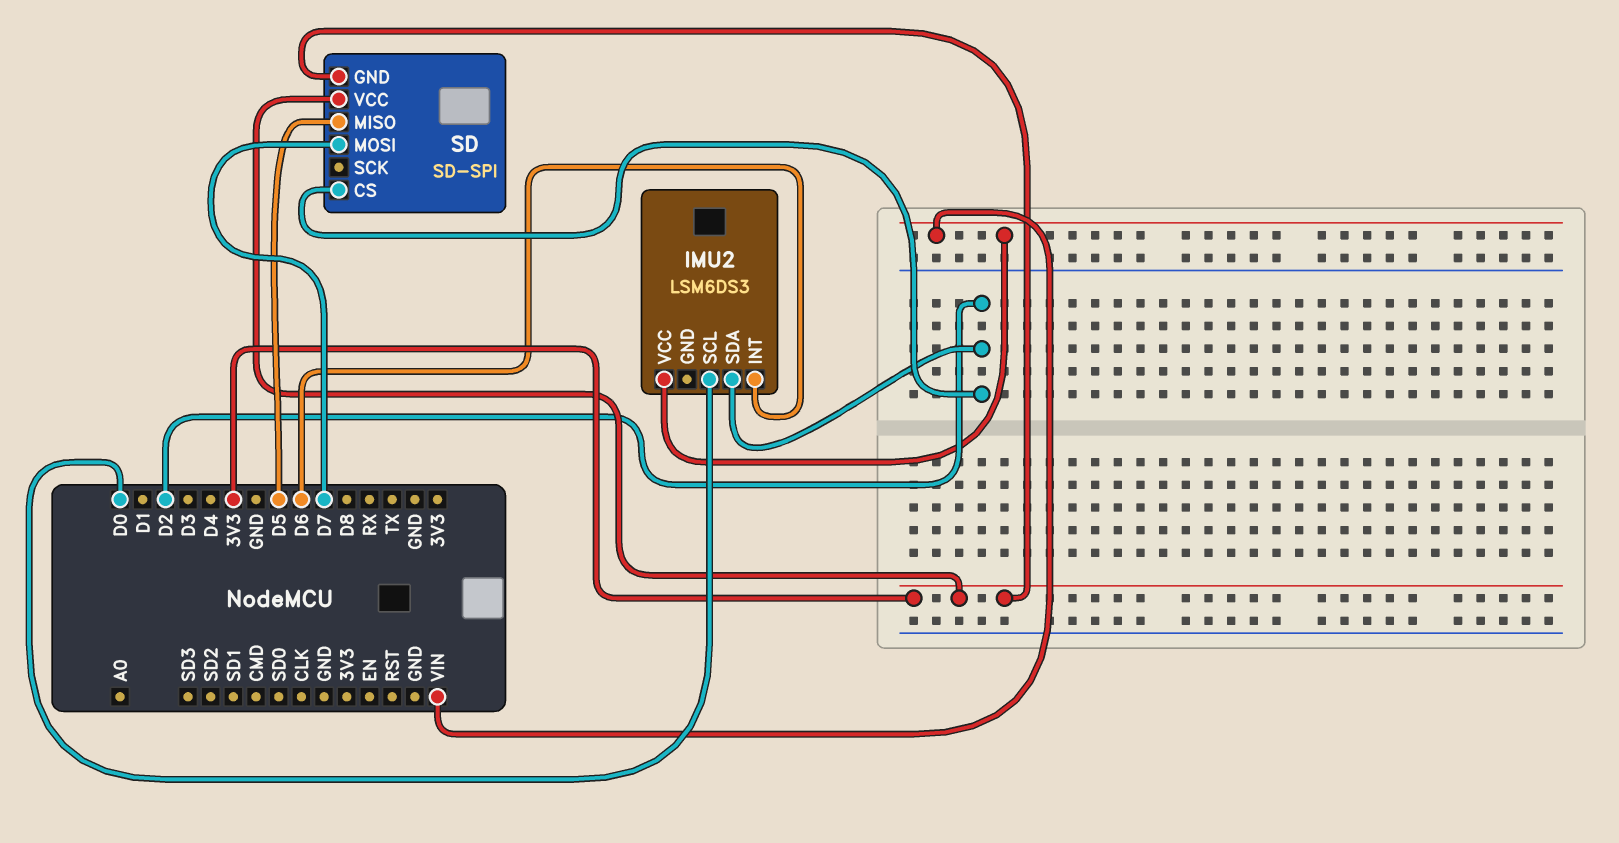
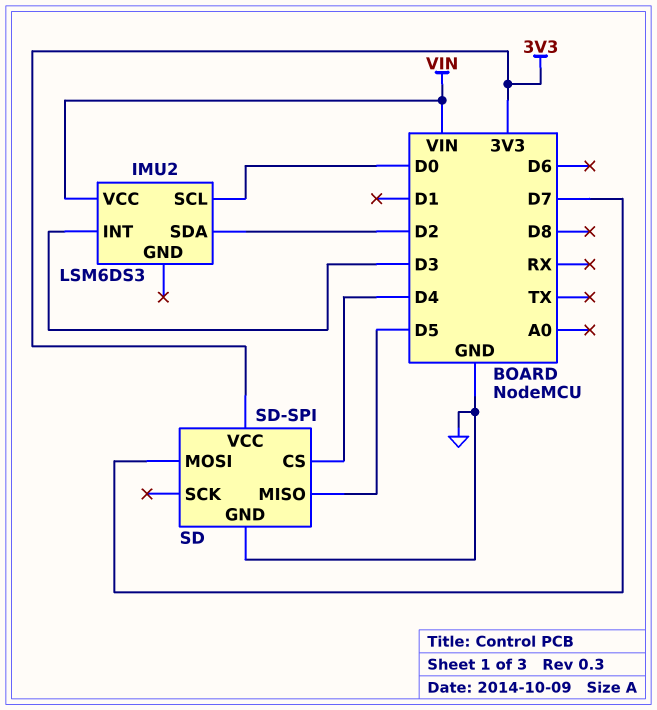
IMU2 pin INT: D6 -> D3
SD pin CS: D2 -> D4
SD pin GND: 3V3 -> GND

